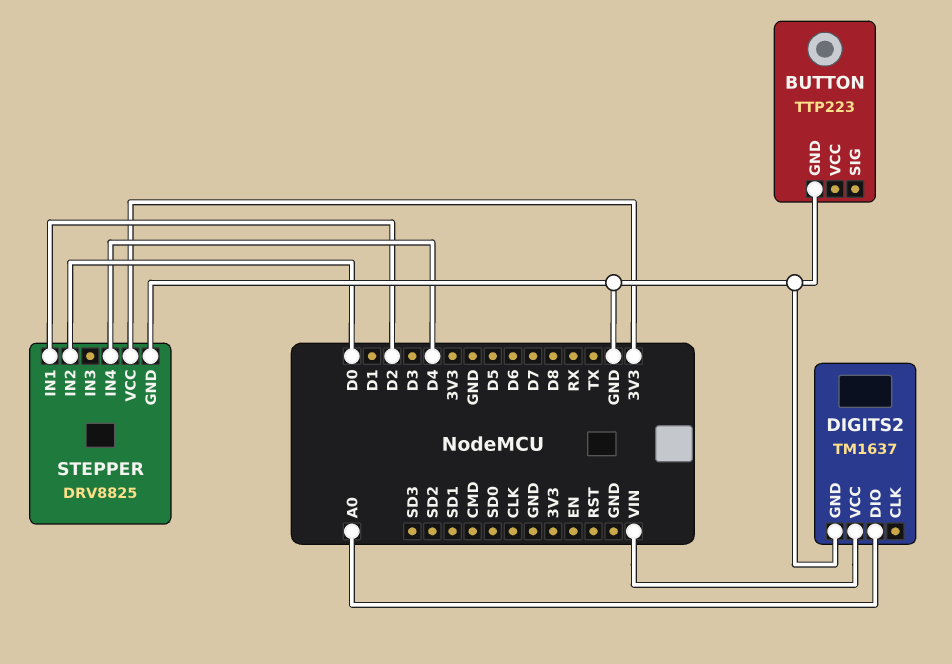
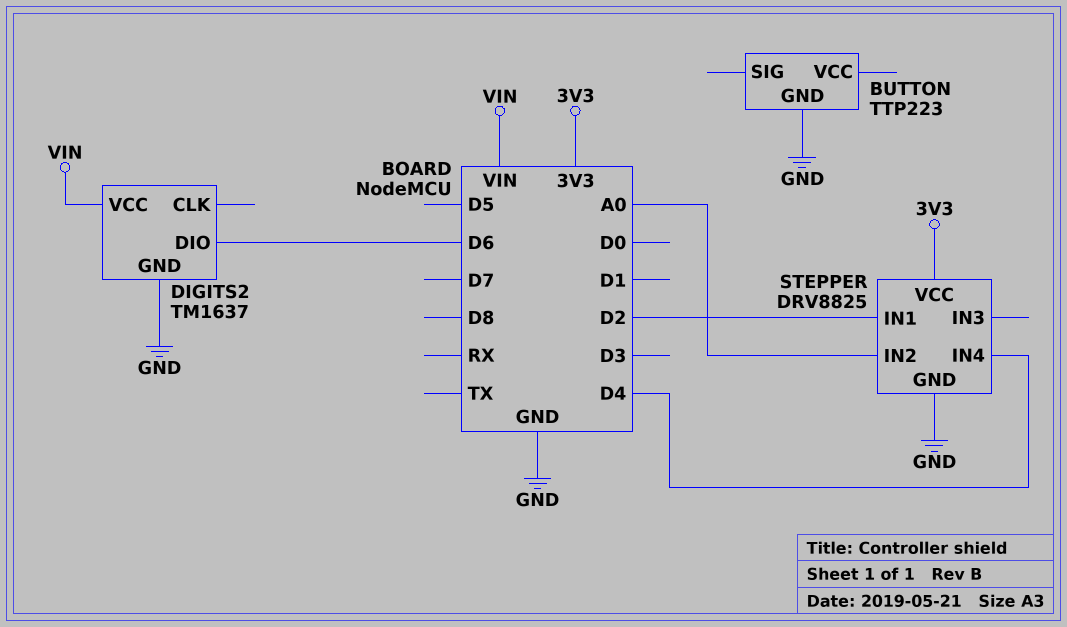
DIGITS2 pin DIO: A0 -> D6
STEPPER pin IN2: D0 -> A0

